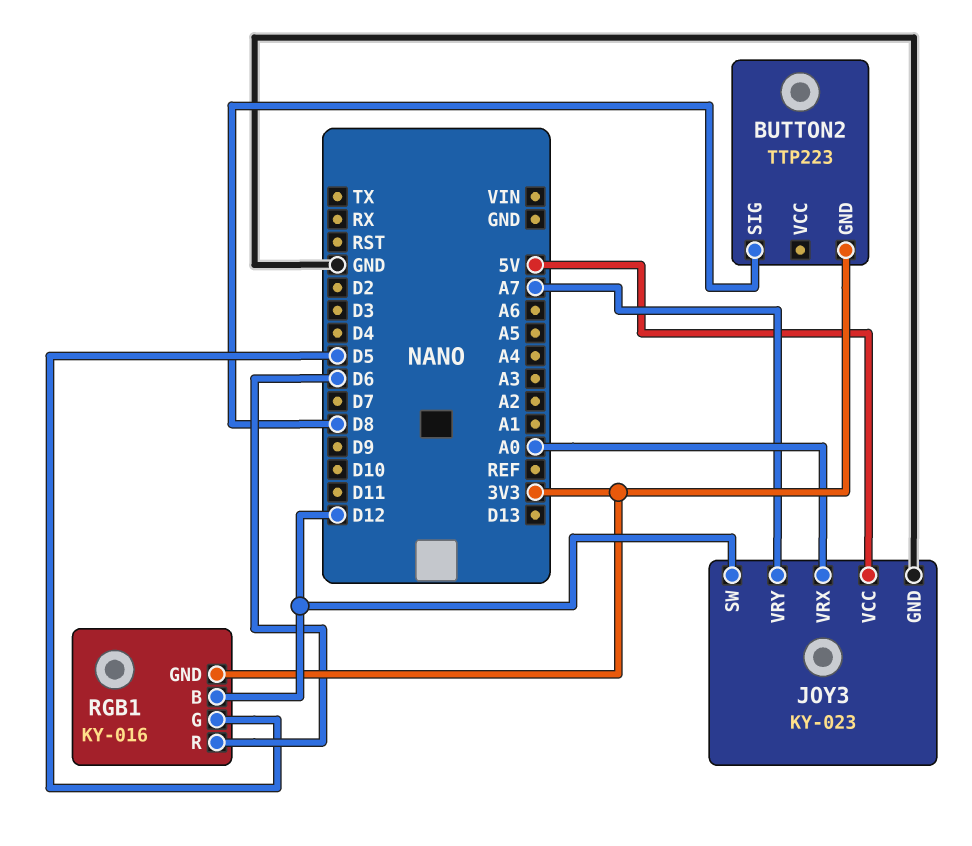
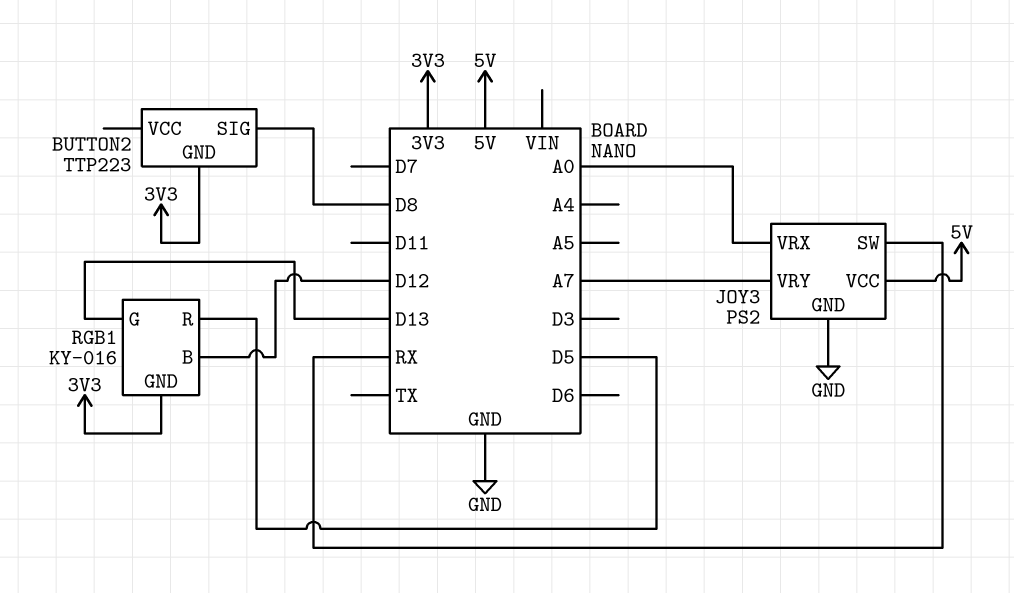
JOY3: KY-023 -> PS2
JOY3 pin SW: D12 -> RX
RGB1 pin G: D5 -> D13
RGB1 pin R: D6 -> D5

